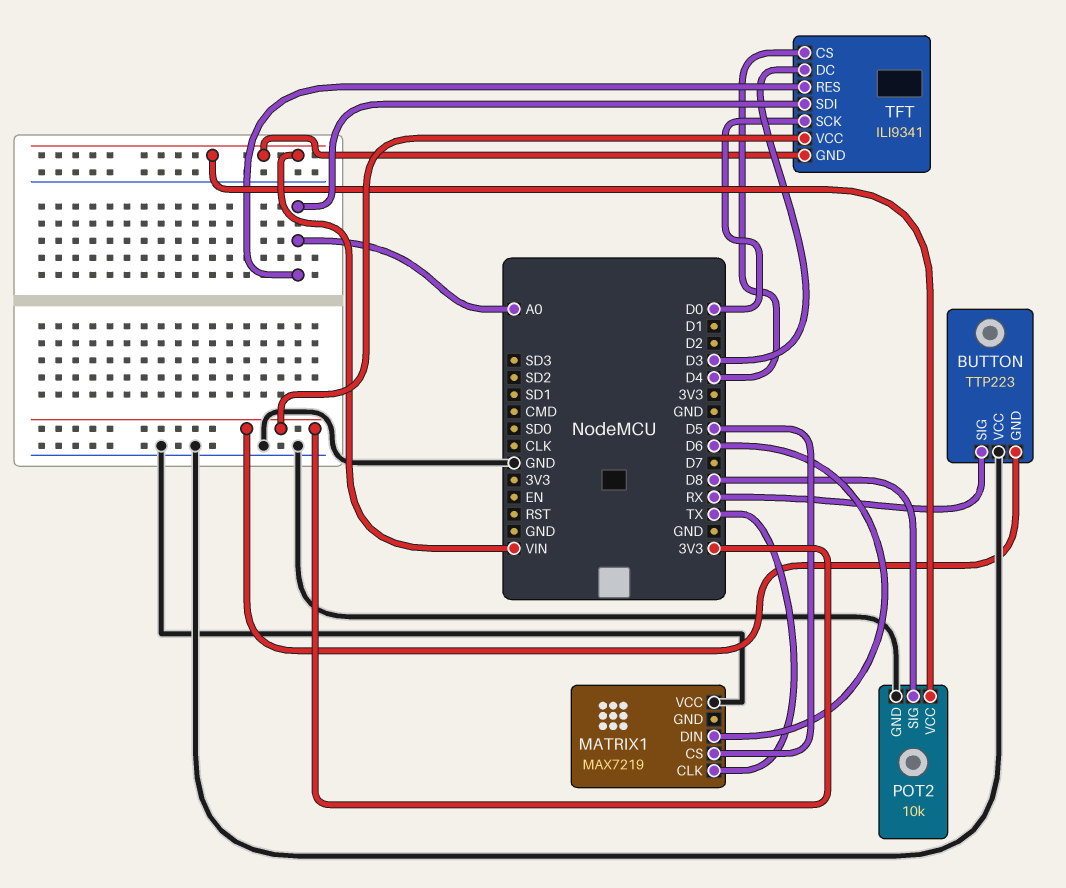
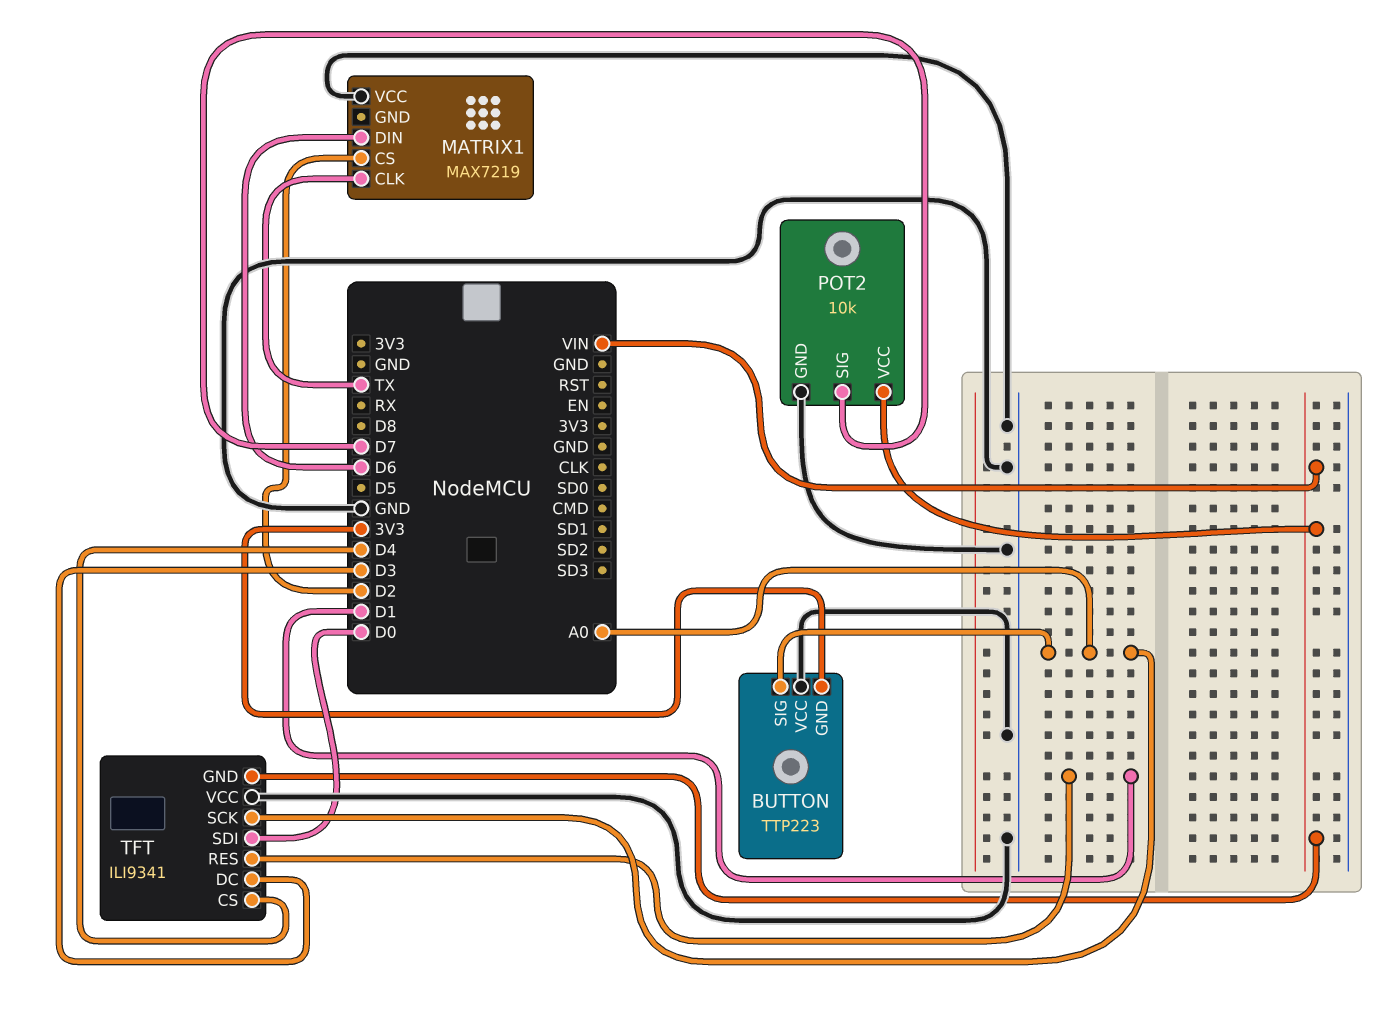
BUTTON pin SIG: RX -> A0
MATRIX1 pin CS: D5 -> D2
POT2 pin SIG: D8 -> D7
TFT pin RES: A0 -> D1
TFT pin SCK: D0 -> A0
TFT pin SDI: A0 -> D0
TFT pin VCC: 3V3 -> GND

